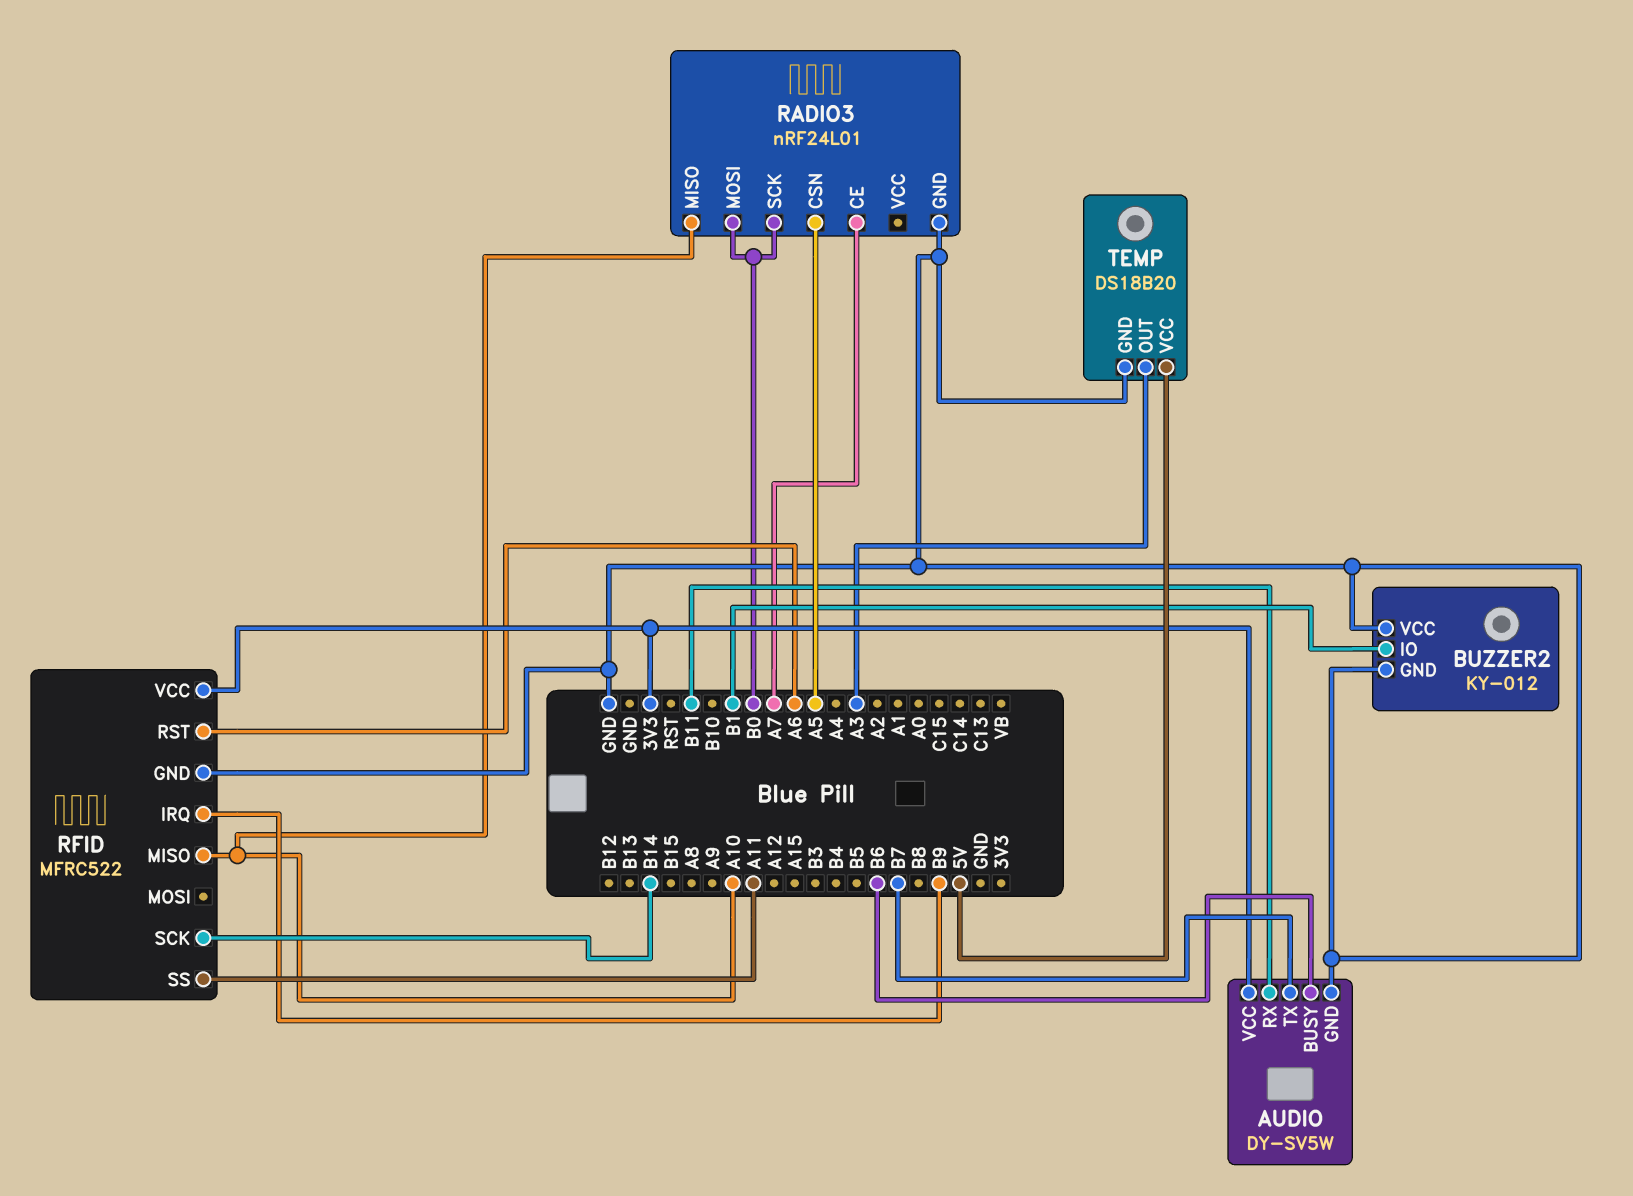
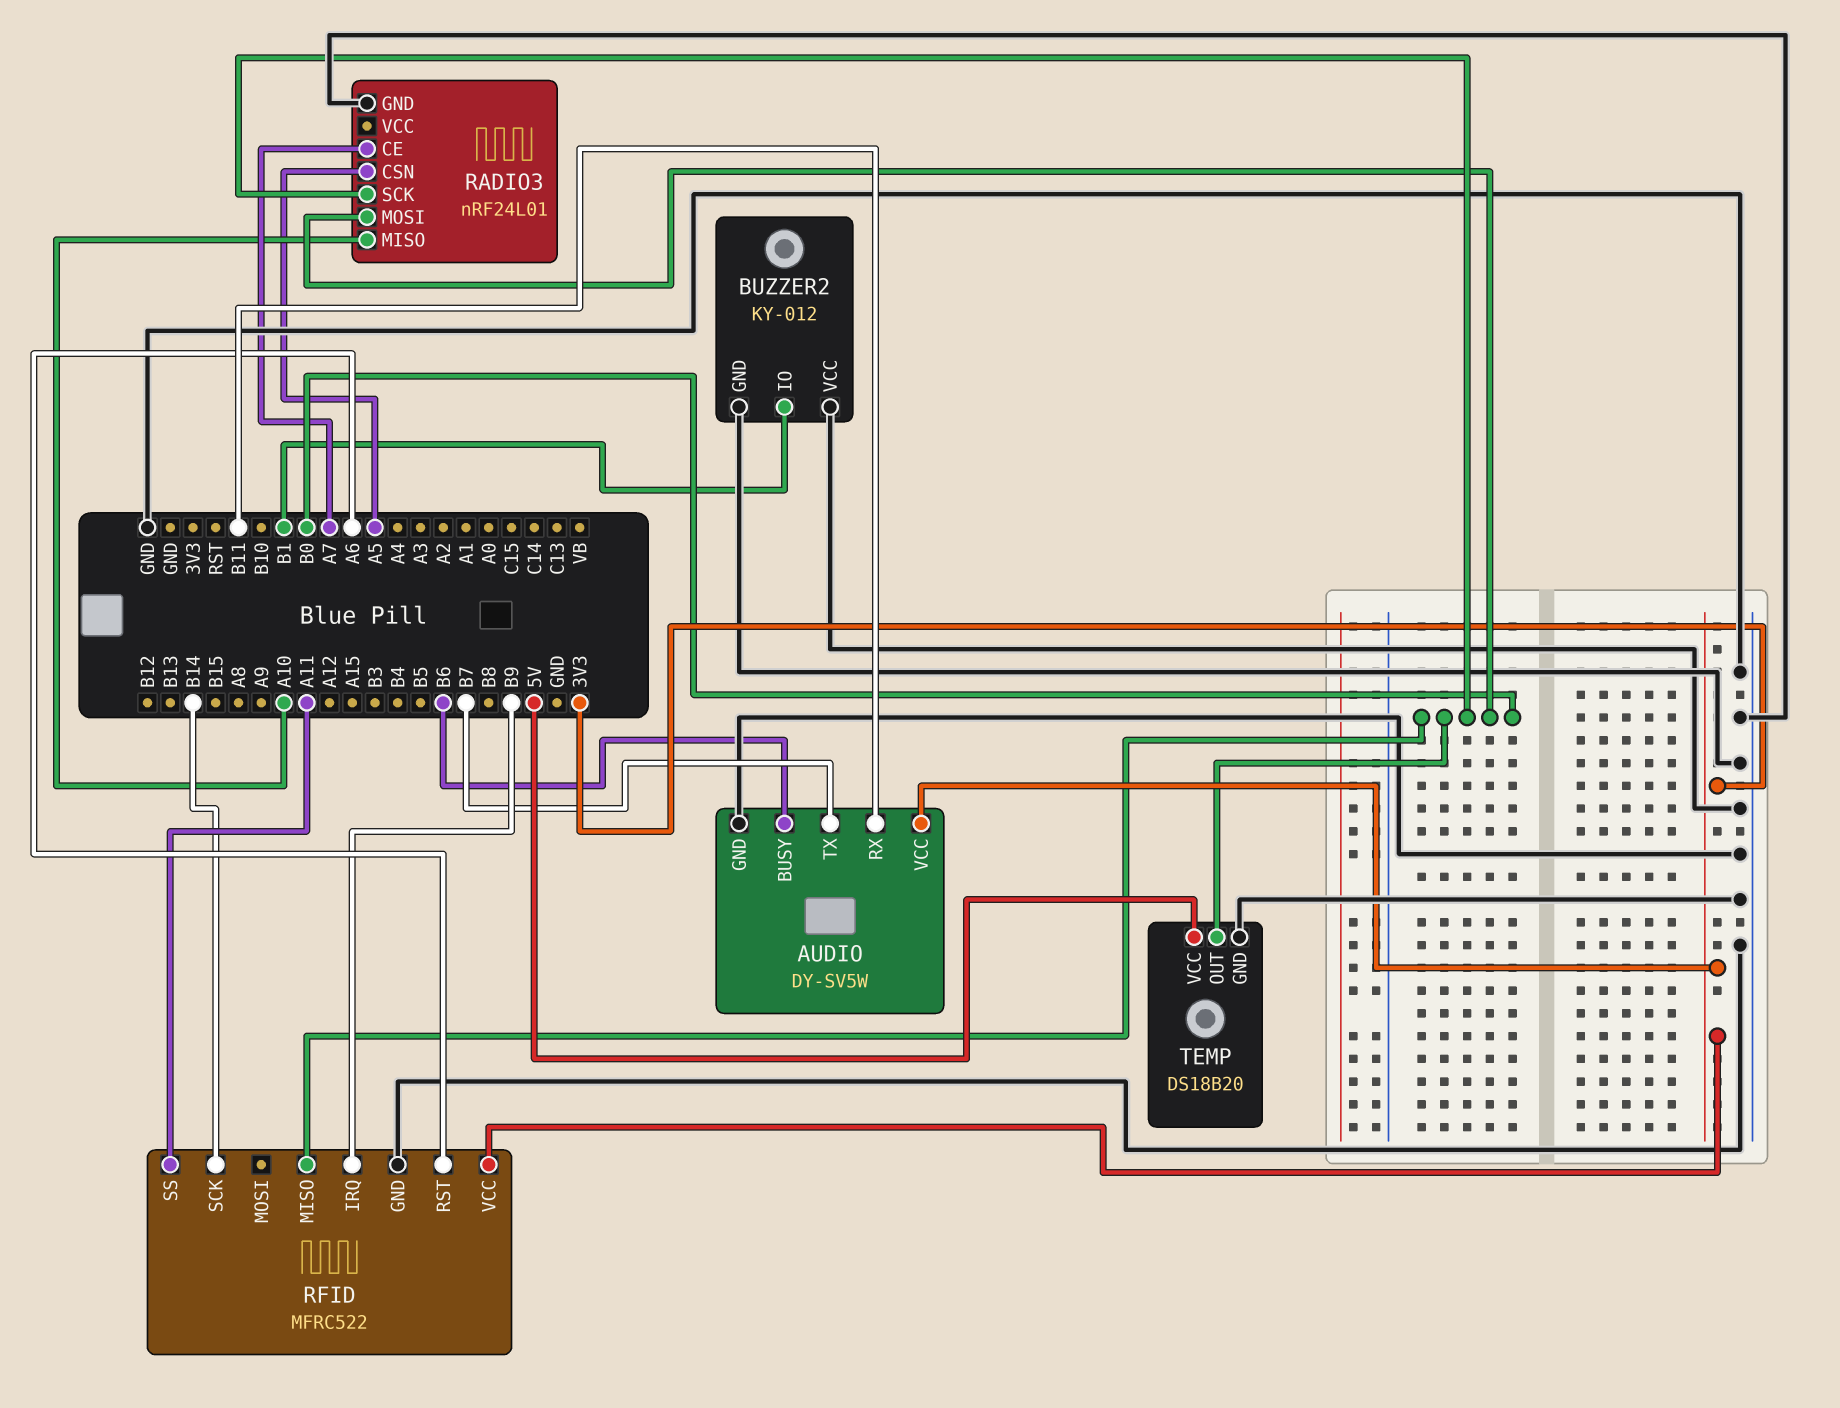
RFID pin MISO: A10 -> B0
TEMP pin OUT: A3 -> B0

